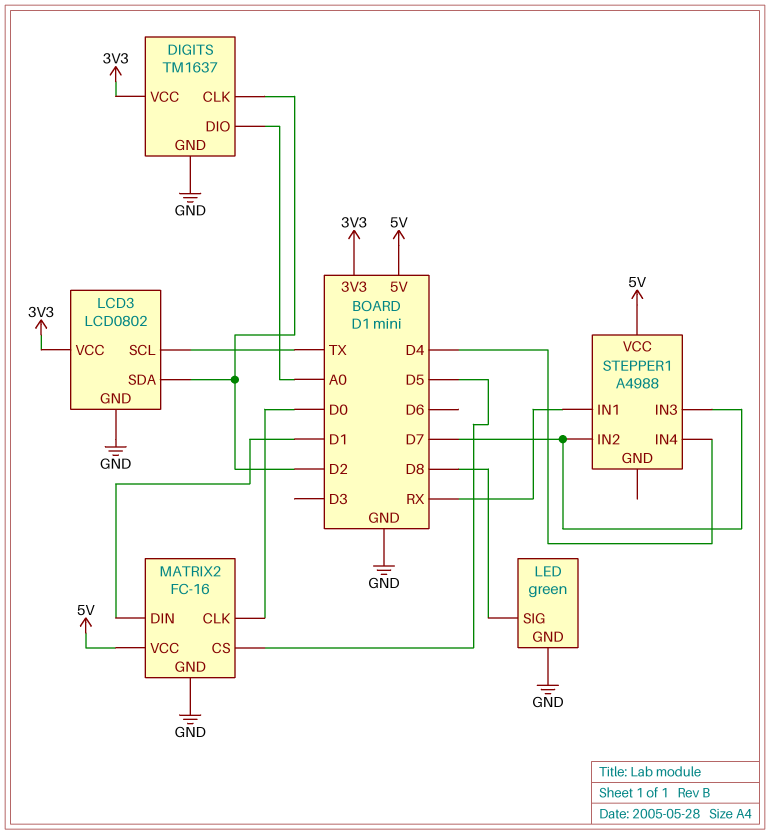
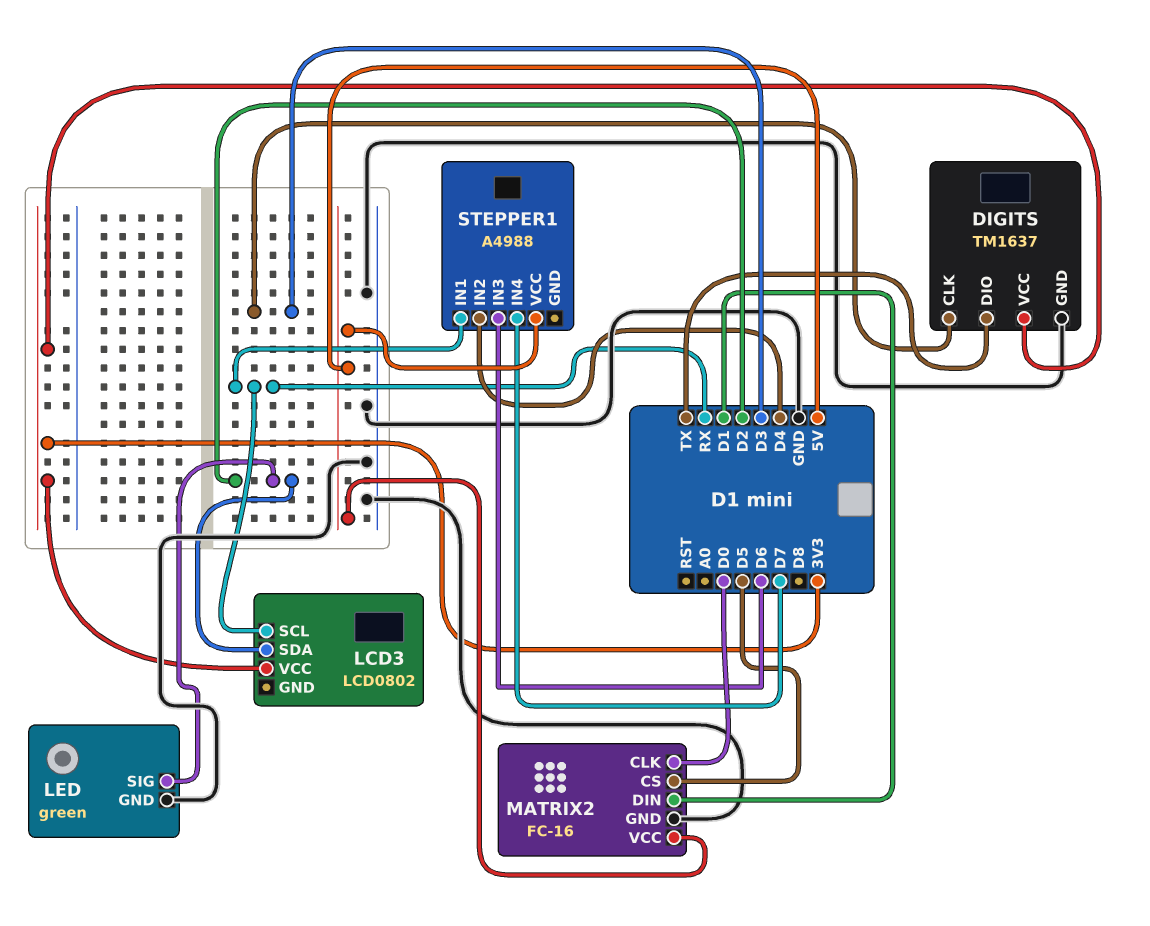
DIGITS pin CLK: D2 -> D3
DIGITS pin DIO: A0 -> TX
LCD3 pin GND: GND -> none
LCD3 pin SCL: TX -> RX
LED pin SIG: D8 -> D2
STEPPER1 pin IN2: D7 -> D4
STEPPER1 pin IN3: D7 -> D6
STEPPER1 pin IN4: D4 -> D7

